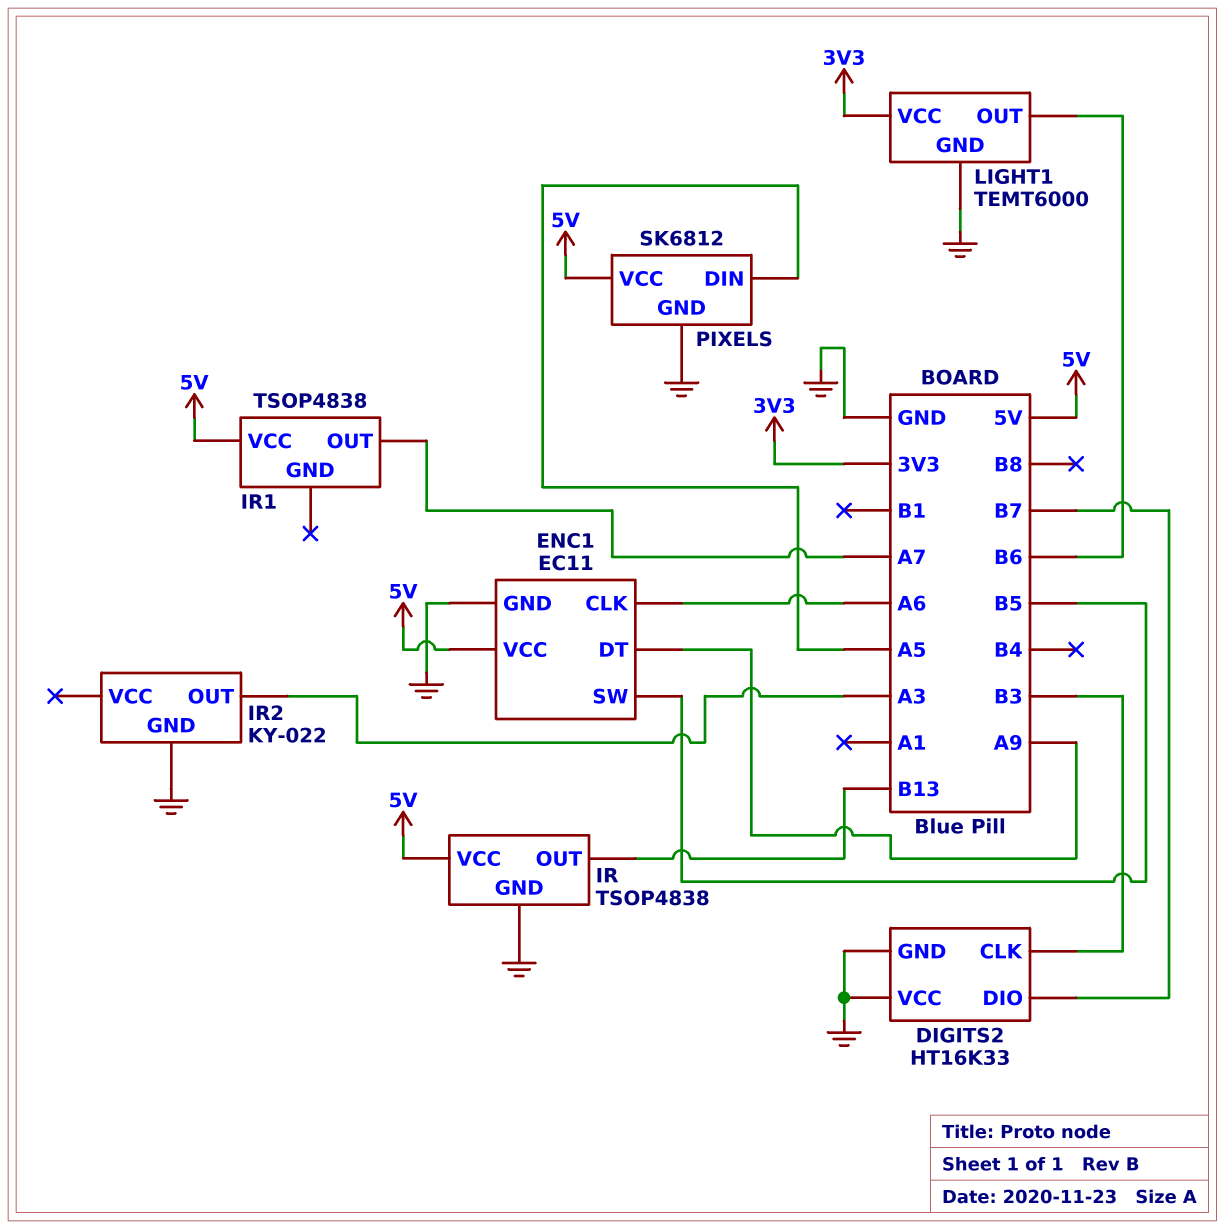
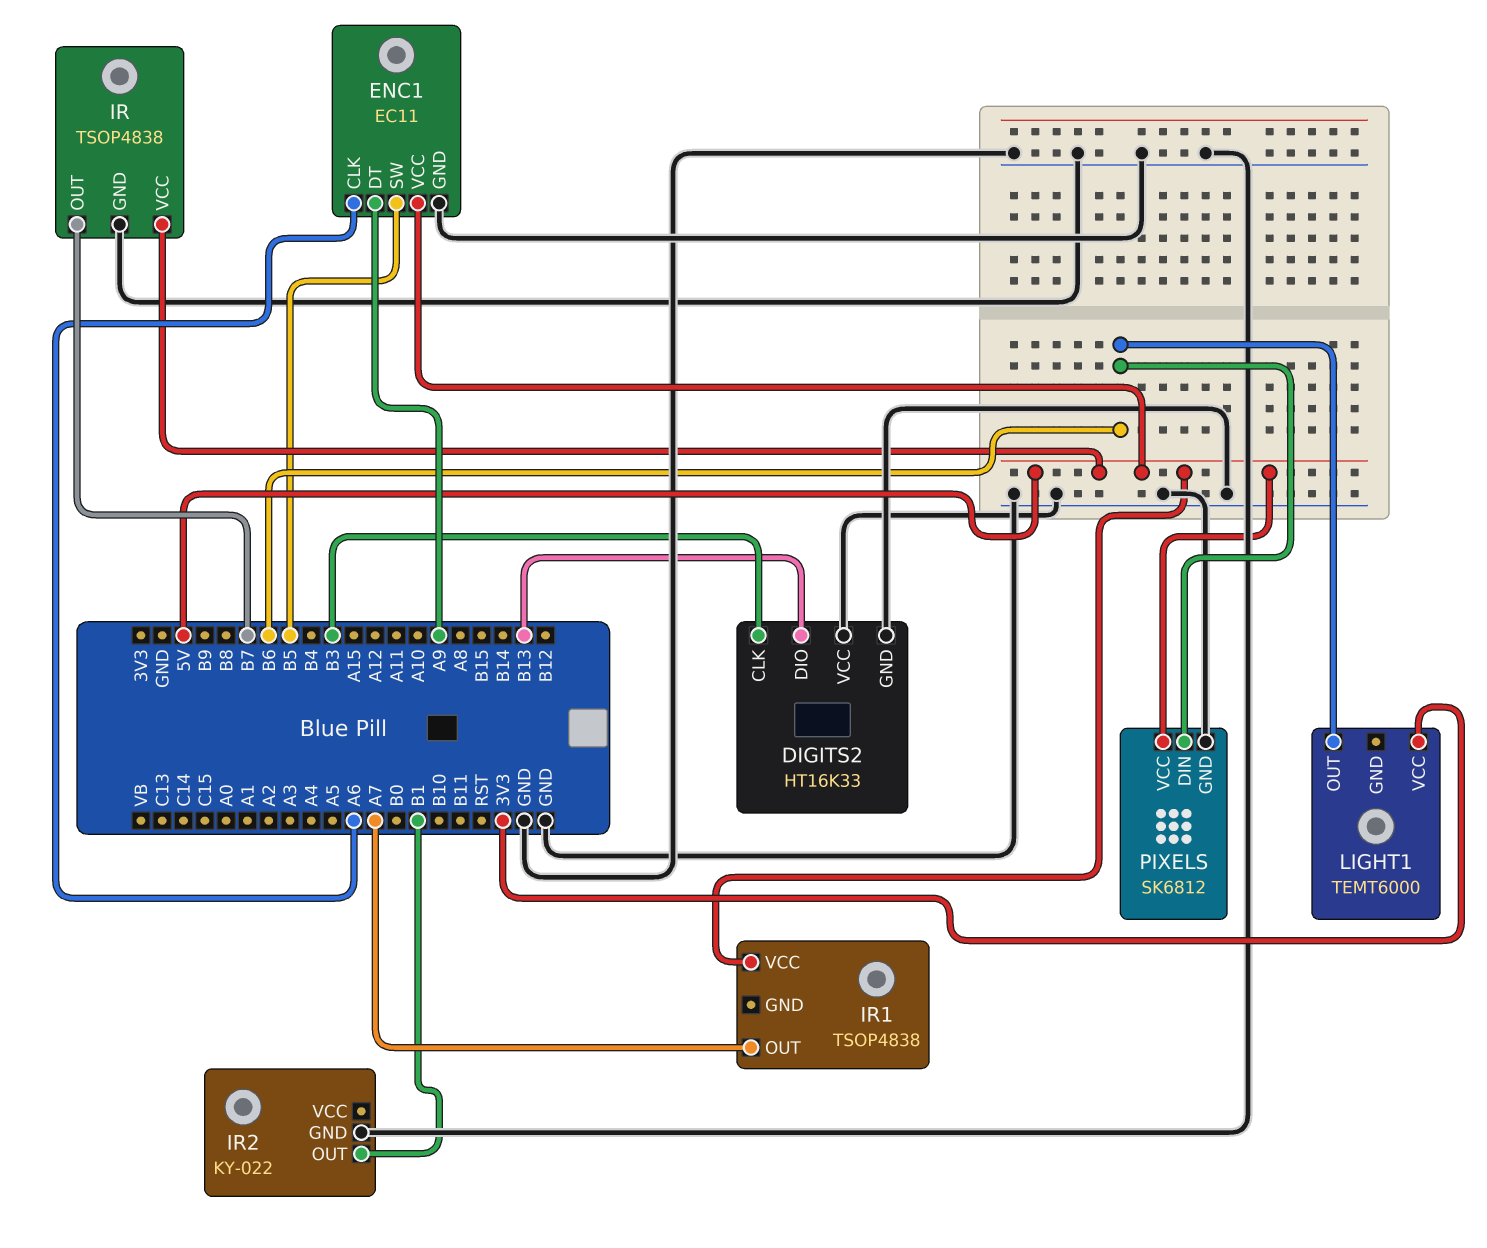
DIGITS2 pin DIO: B7 -> B13
IR pin OUT: B13 -> B7
IR2 pin OUT: A3 -> B1
LIGHT1 pin GND: GND -> none
PIXELS pin DIN: A5 -> B6

